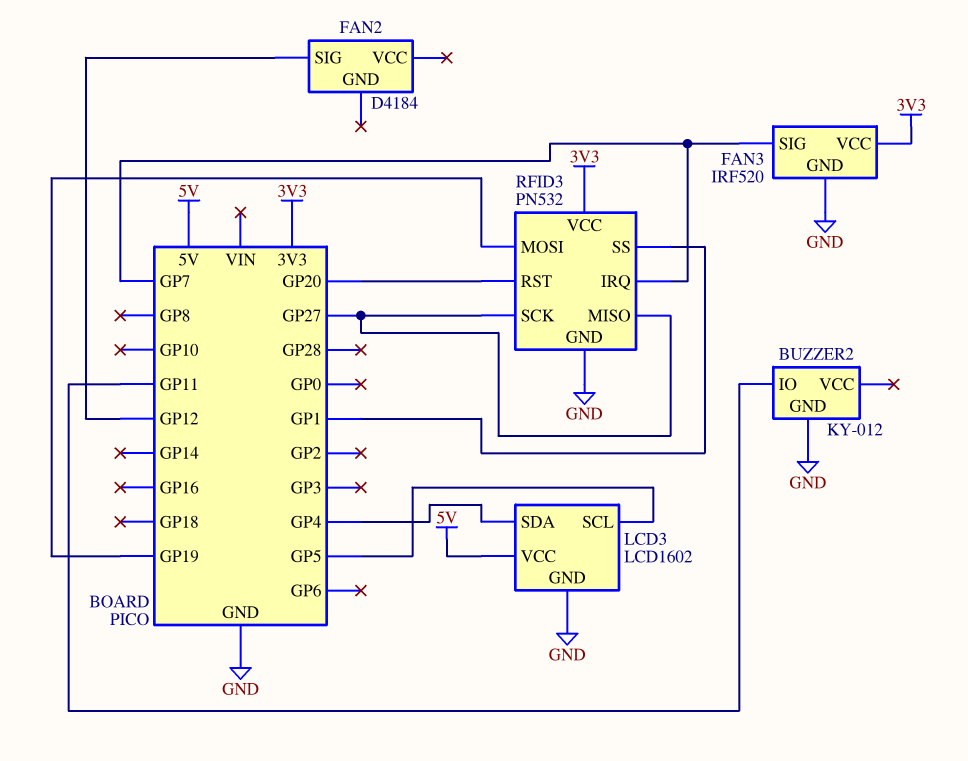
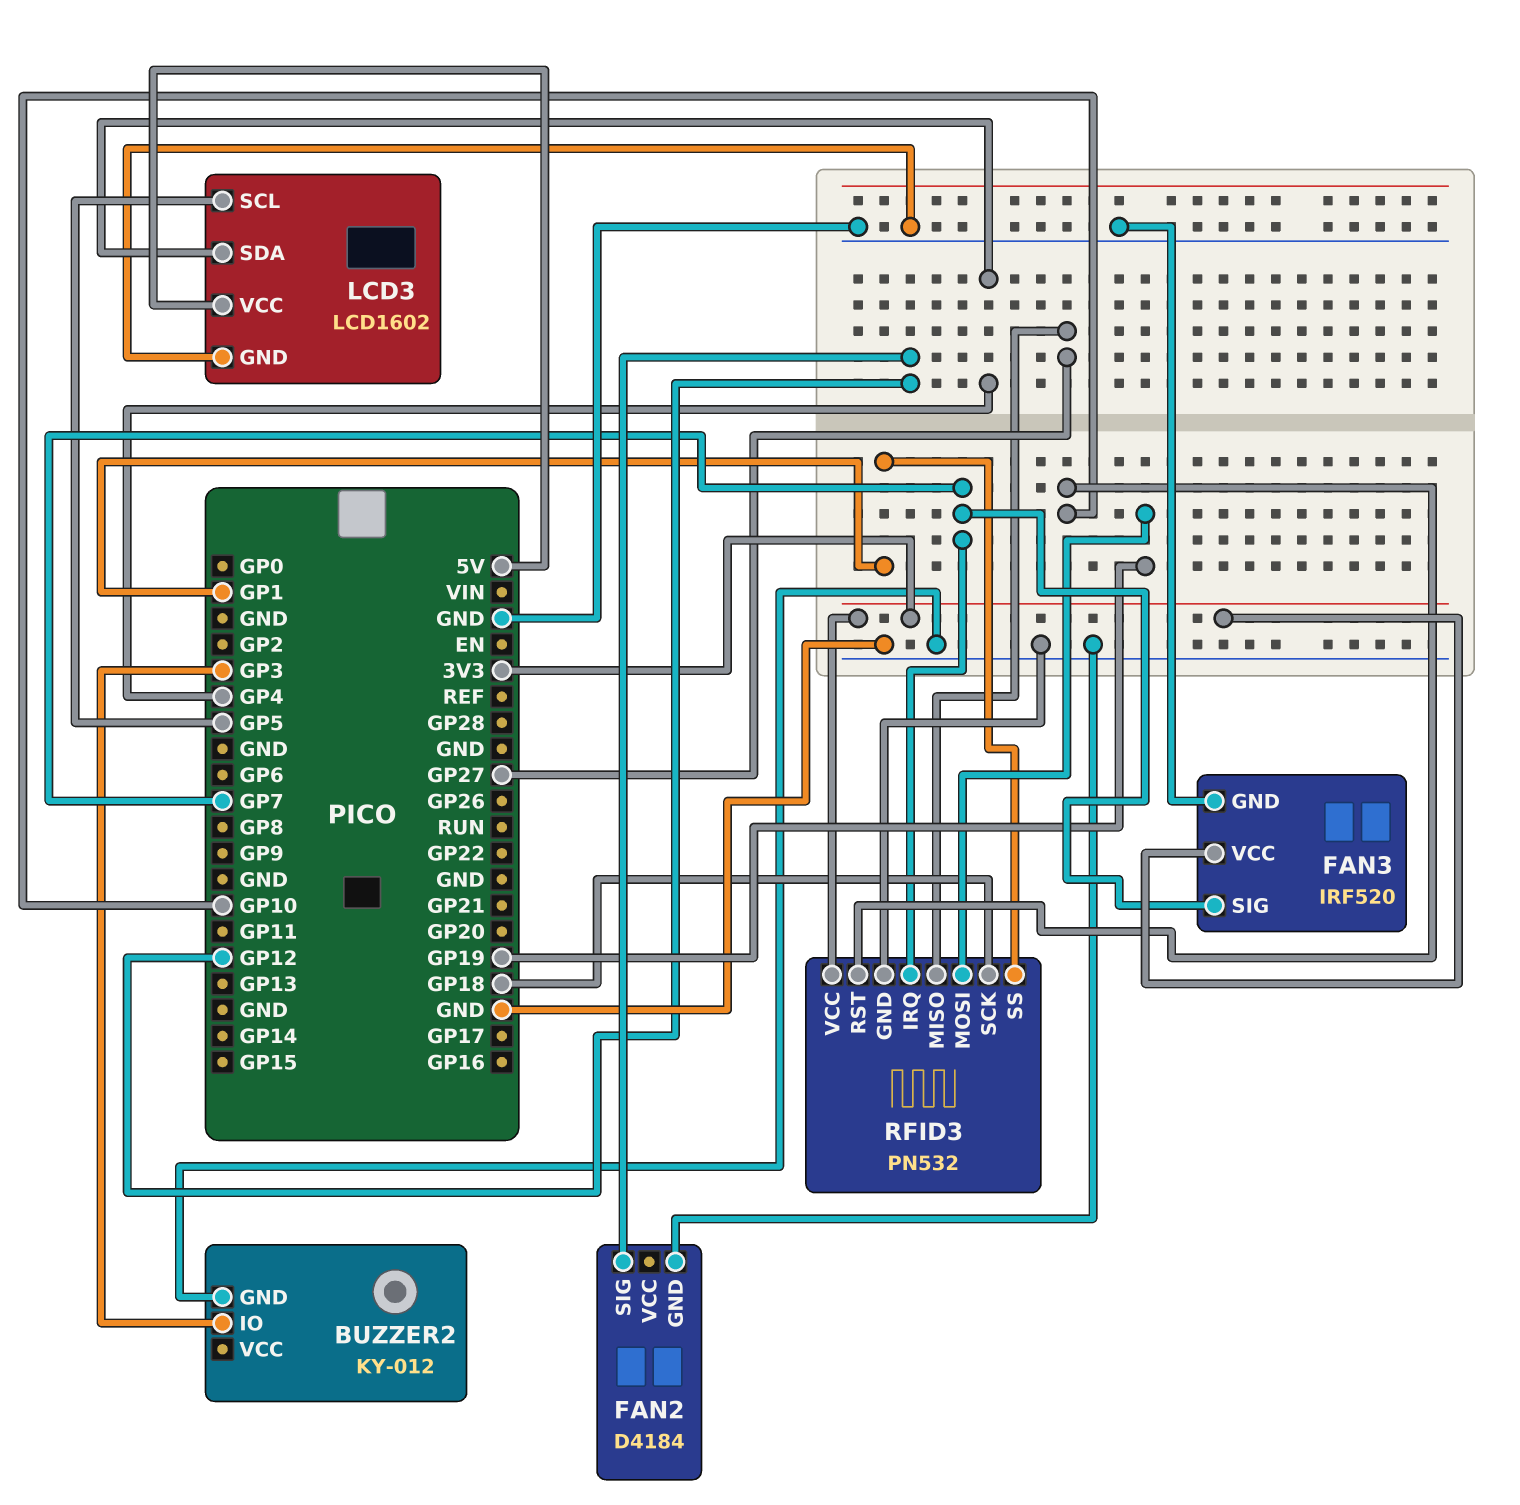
BUZZER2 pin IO: GP11 -> GP3
FAN2 pin GND: none -> GND
RFID3 pin RST: GP20 -> GP10
RFID3 pin SCK: GP27 -> GP18

